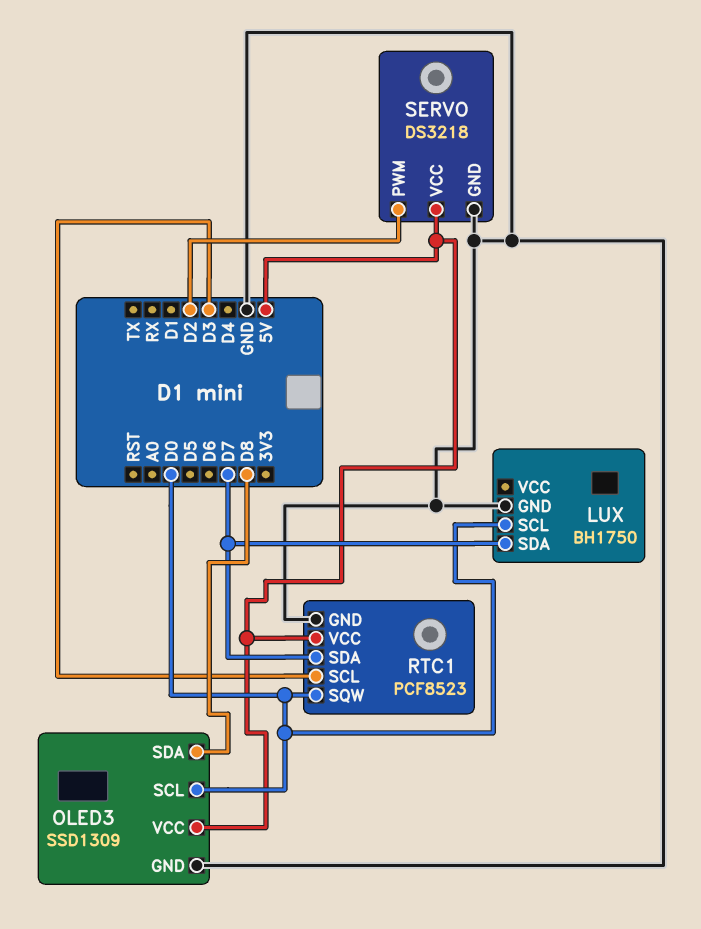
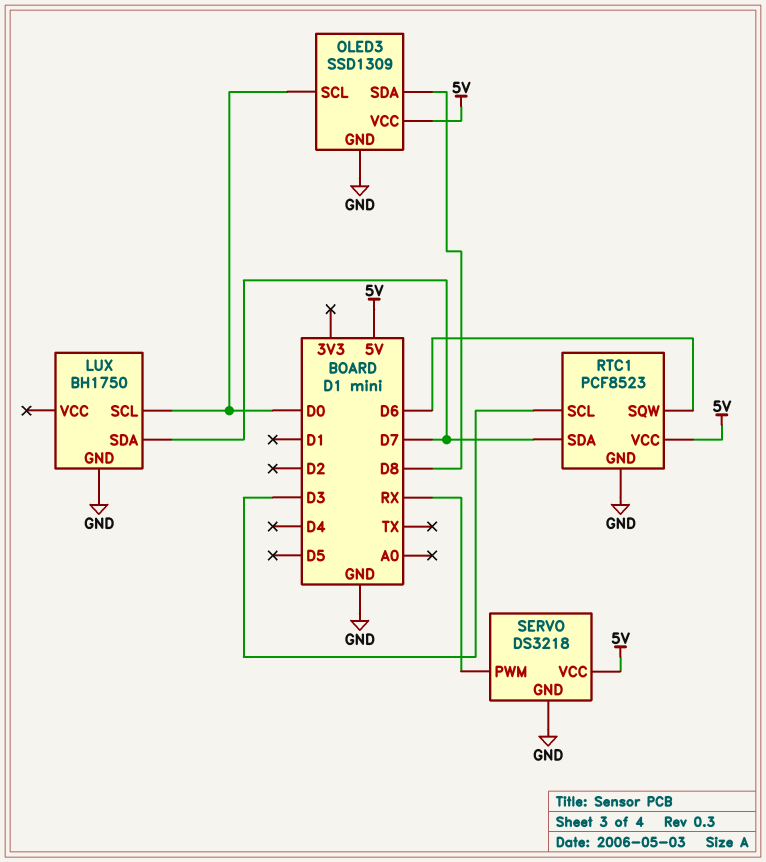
RTC1 pin SQW: D0 -> D6
SERVO pin PWM: D2 -> RX

